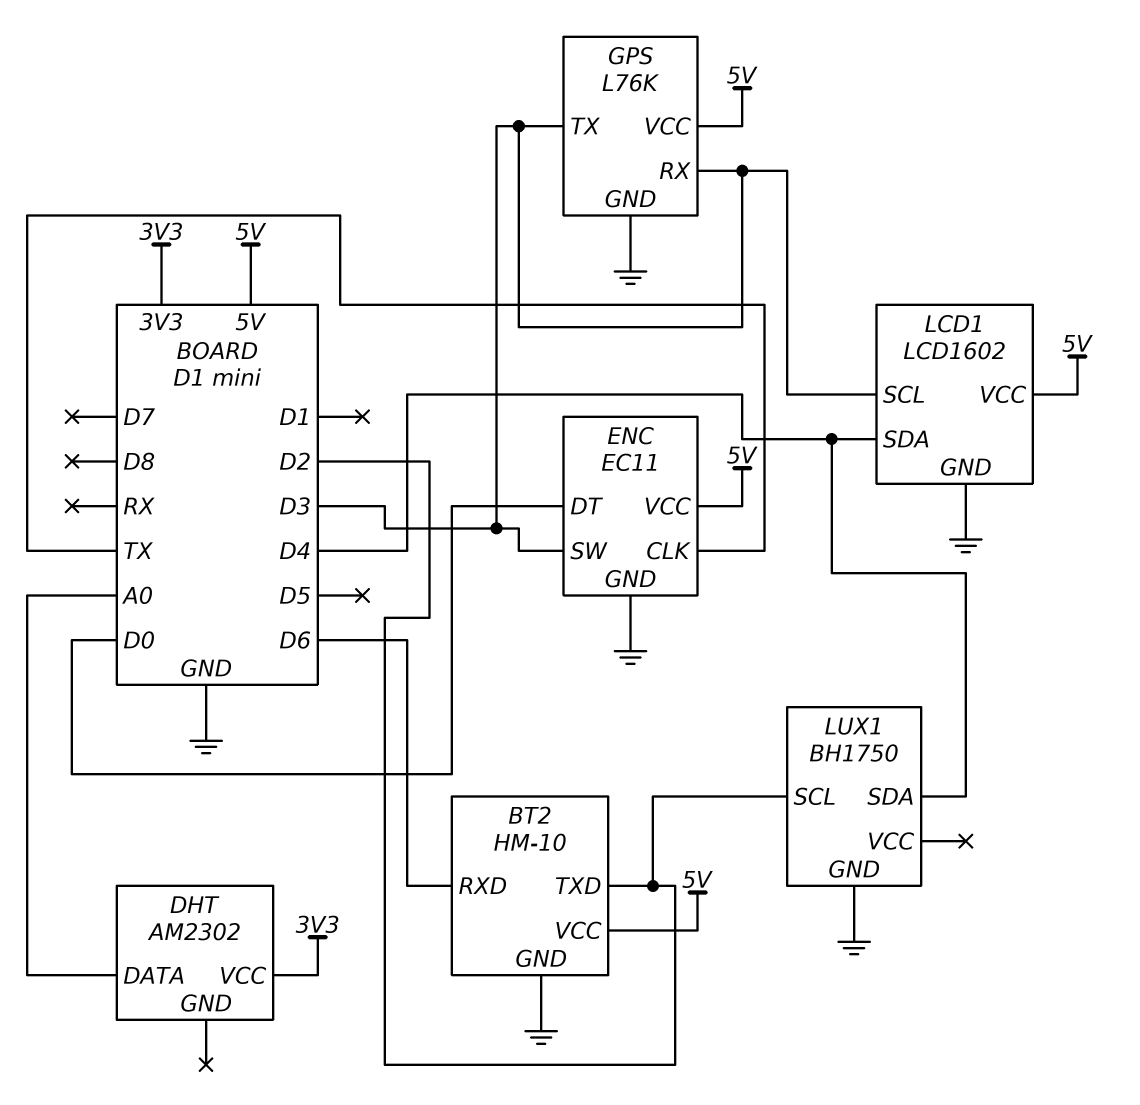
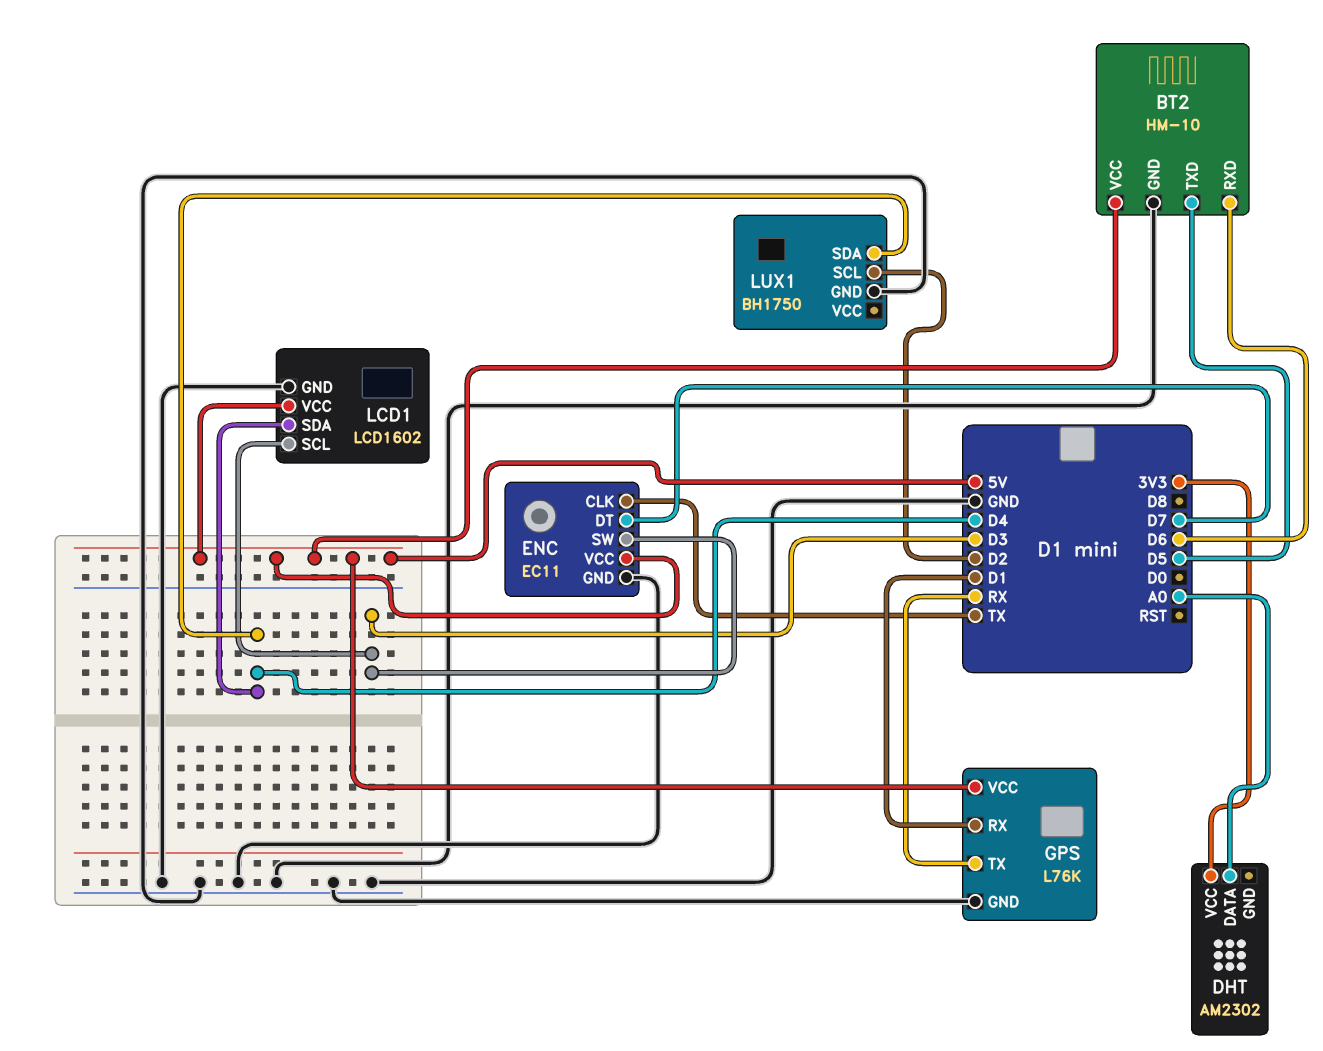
BT2 pin TXD: D2 -> D5
ENC pin DT: D0 -> D7
GPS pin RX: D3 -> D1
GPS pin TX: D3 -> RX

